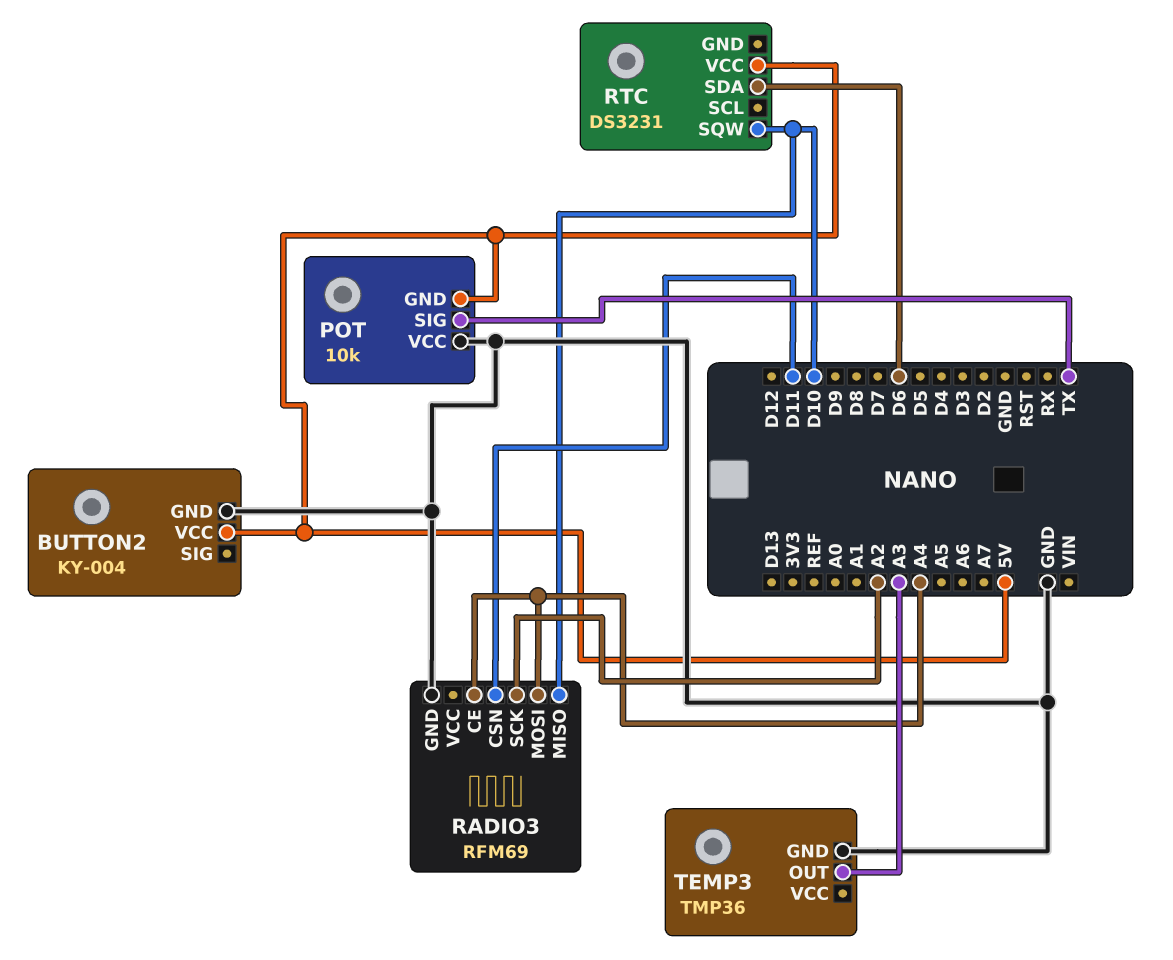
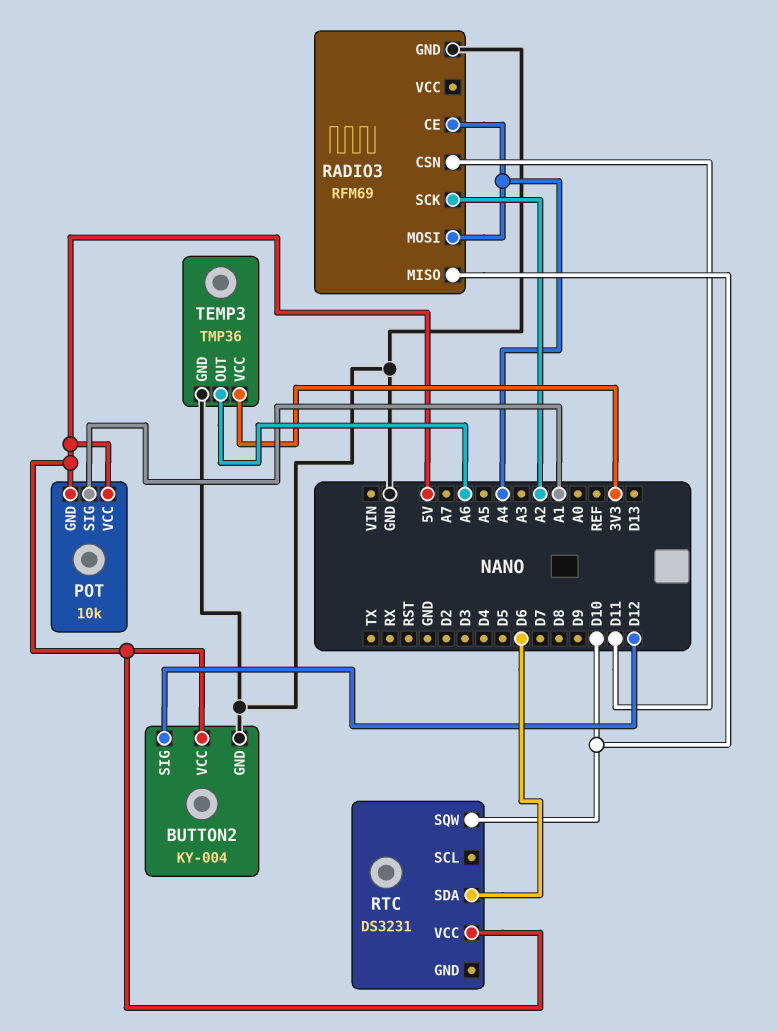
BUTTON2 pin SIG: none -> D12
POT pin SIG: TX -> A1
POT pin VCC: GND -> 5V
TEMP3 pin OUT: A3 -> A6
TEMP3 pin VCC: none -> 3V3

